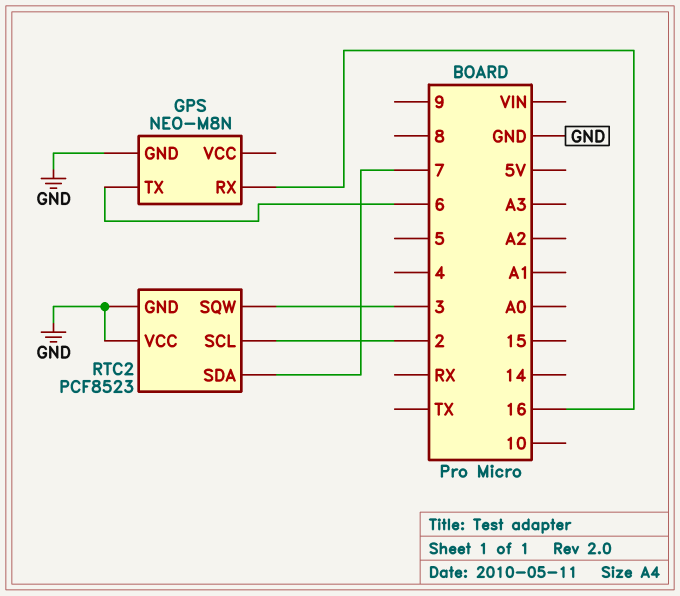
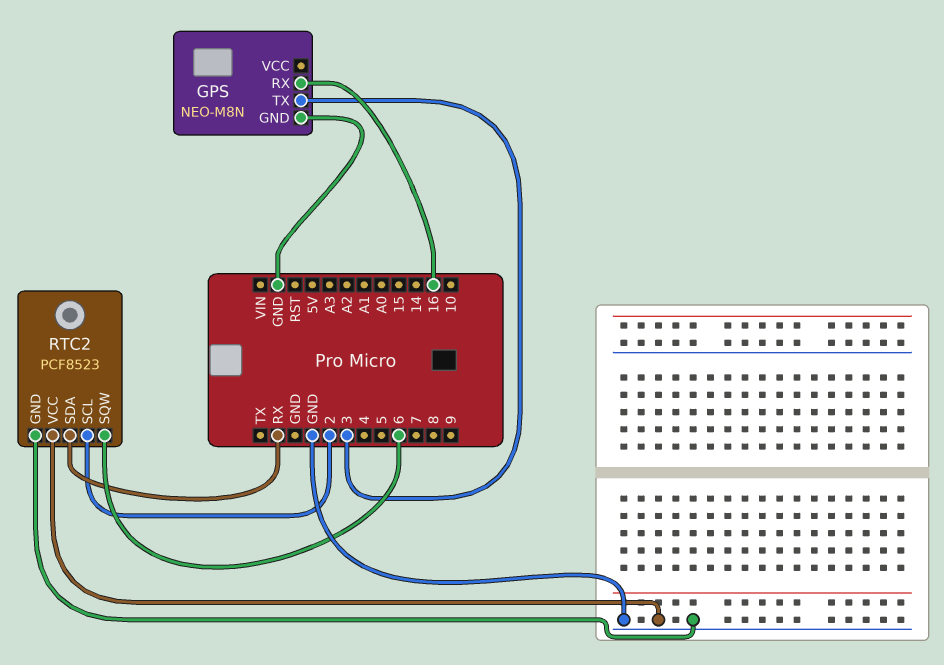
GPS pin TX: 6 -> 3
RTC2 pin SDA: 7 -> RX
RTC2 pin SQW: 3 -> 6

